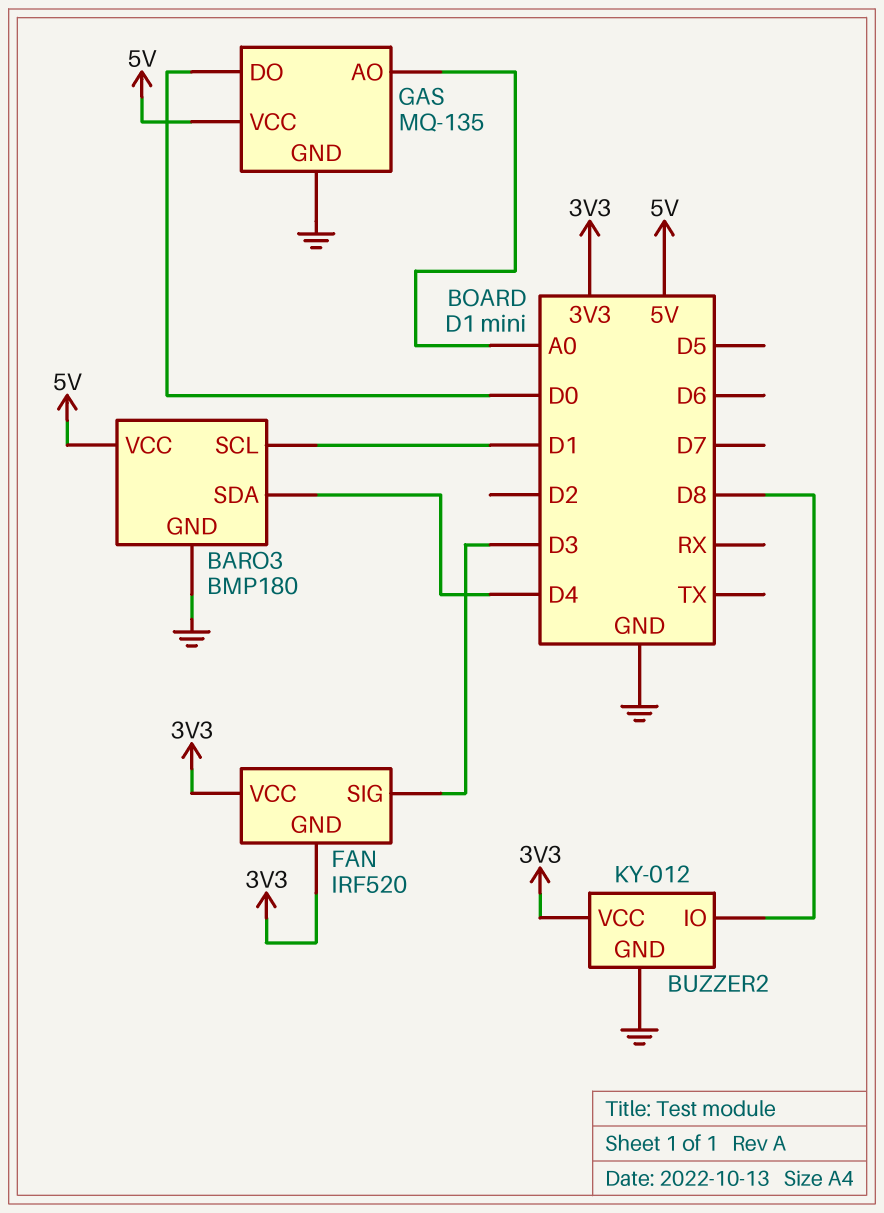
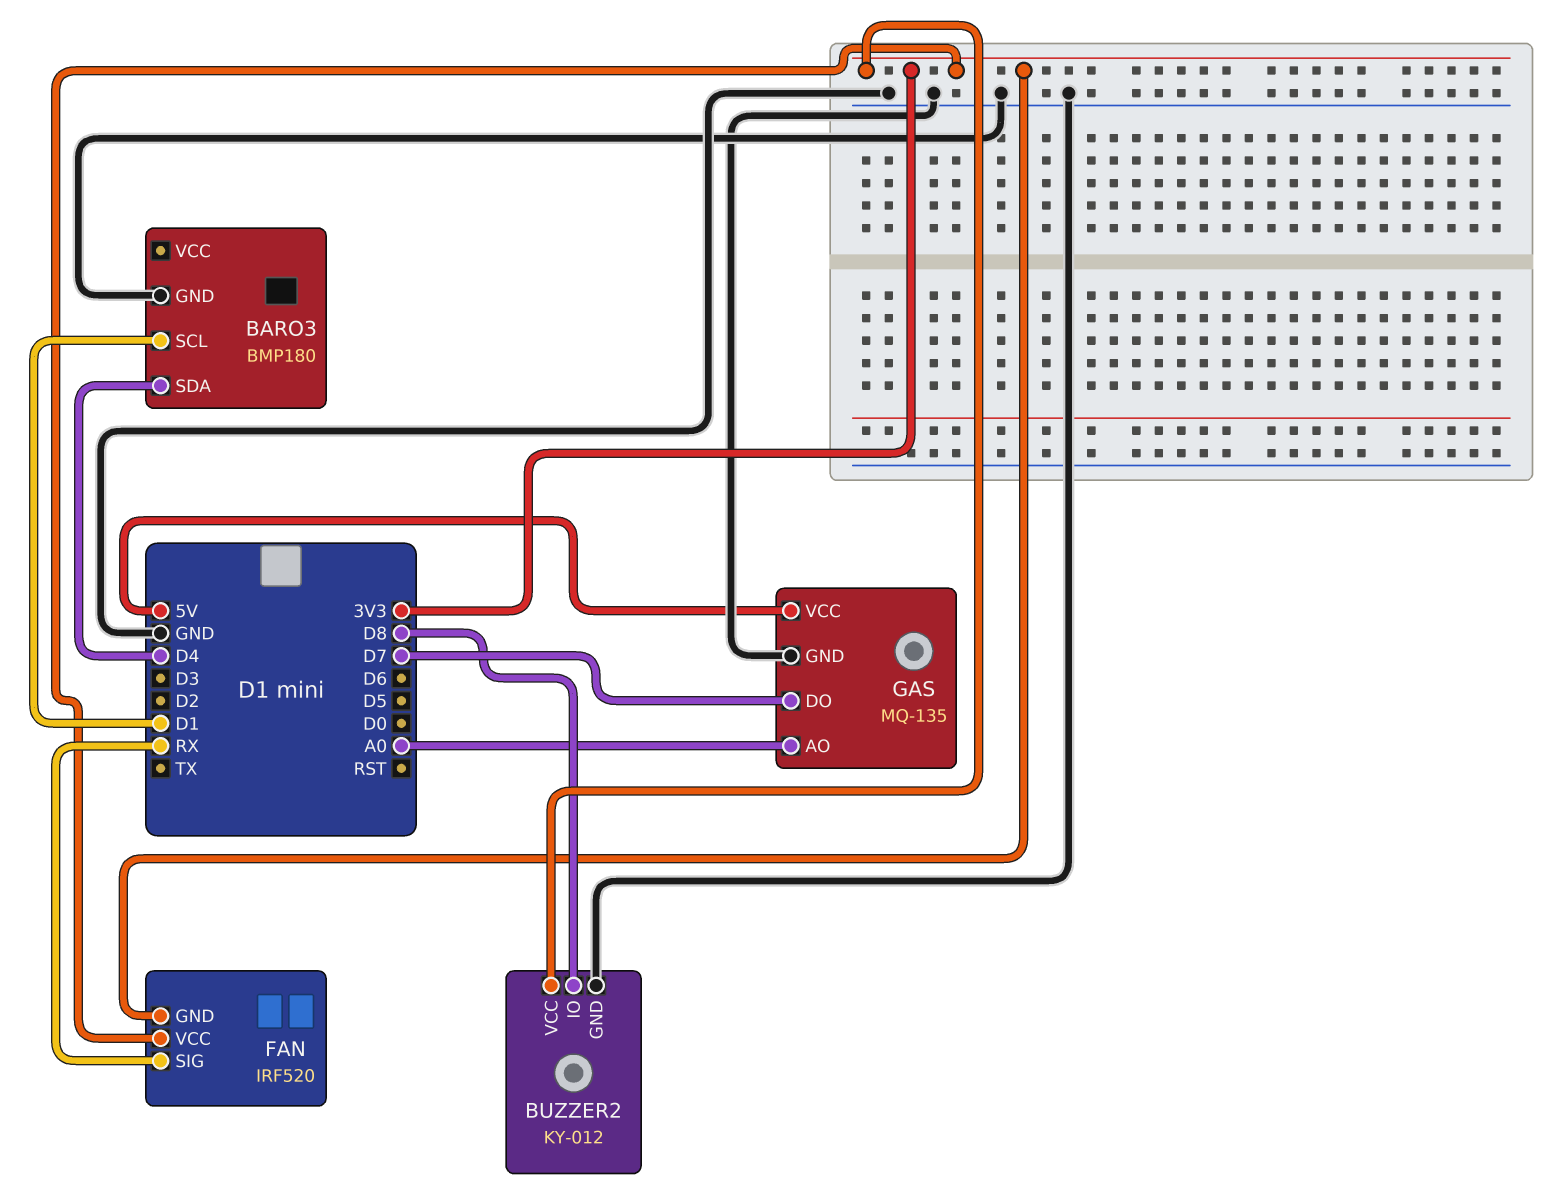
BARO3 pin VCC: 5V -> none
FAN pin SIG: D3 -> RX
GAS pin DO: D0 -> D7

